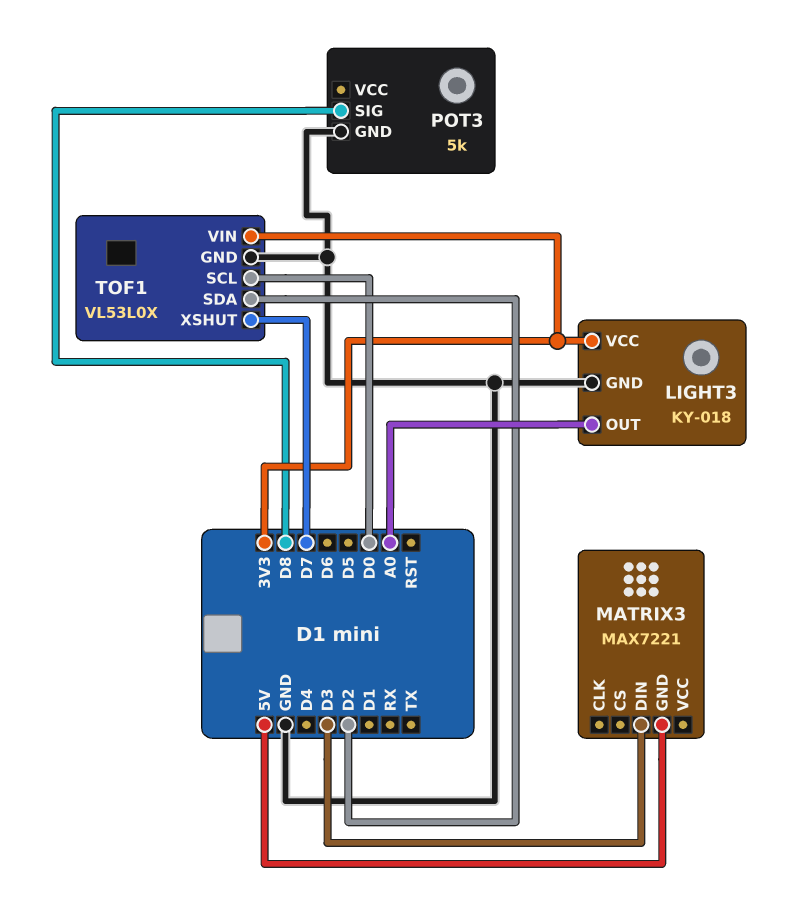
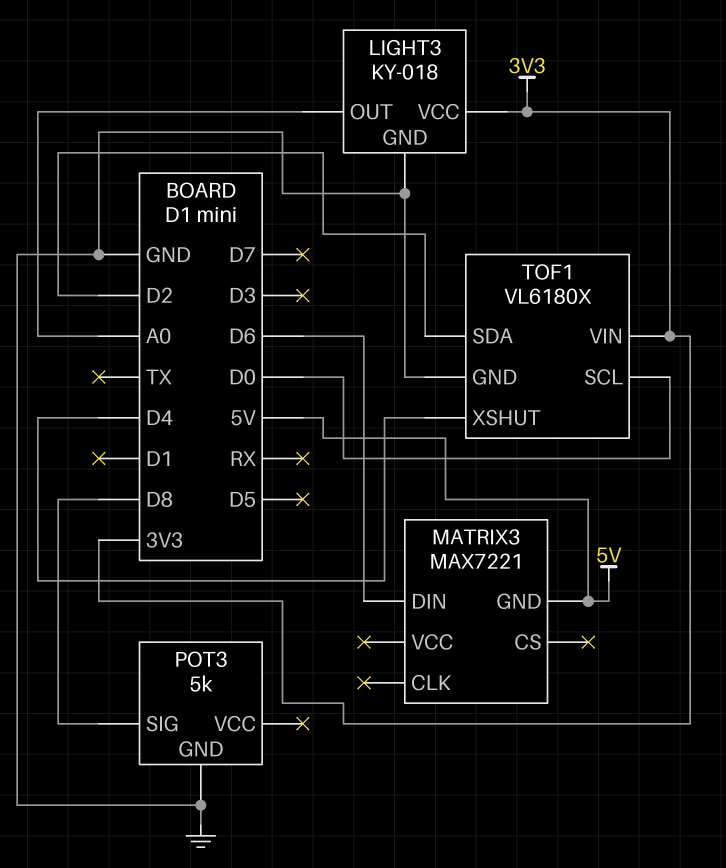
MATRIX3 pin DIN: D3 -> D6
TOF1: VL53L0X -> VL6180X
TOF1 pin XSHUT: D7 -> D4

